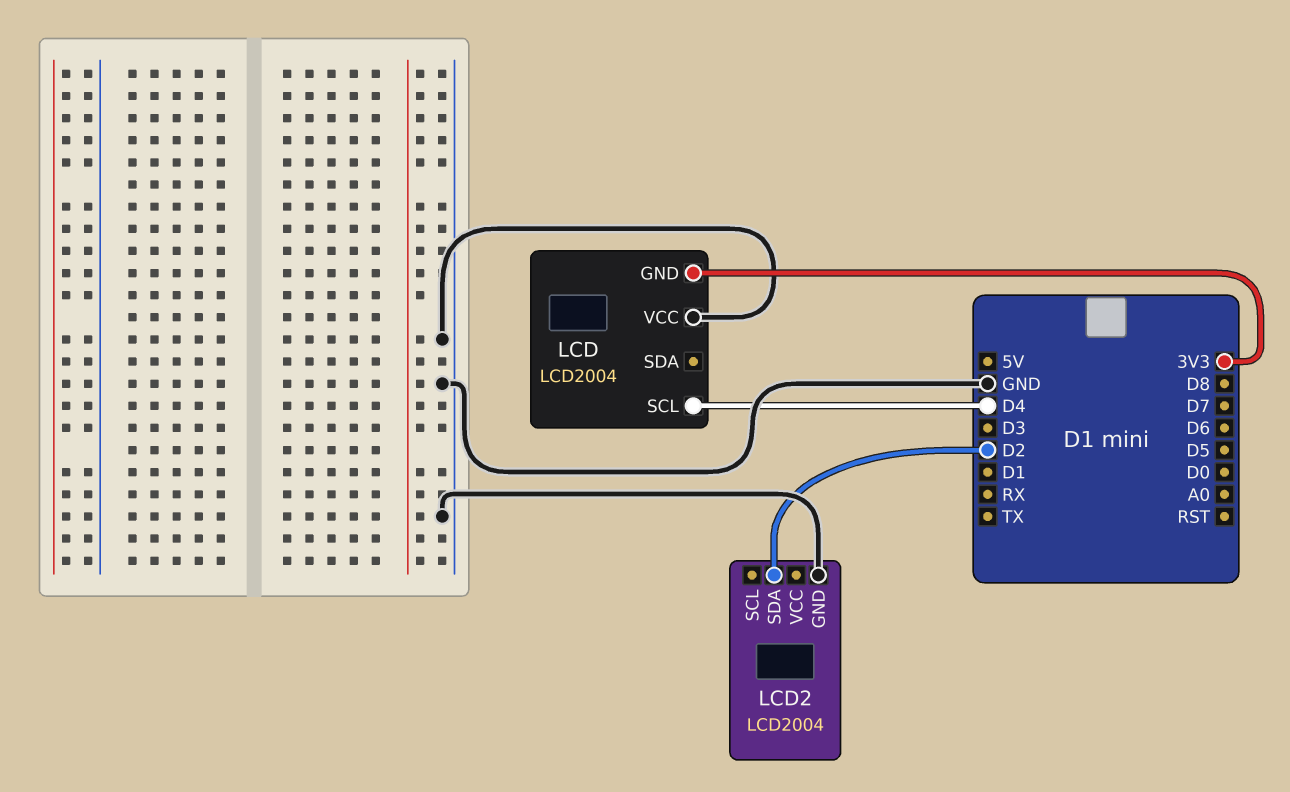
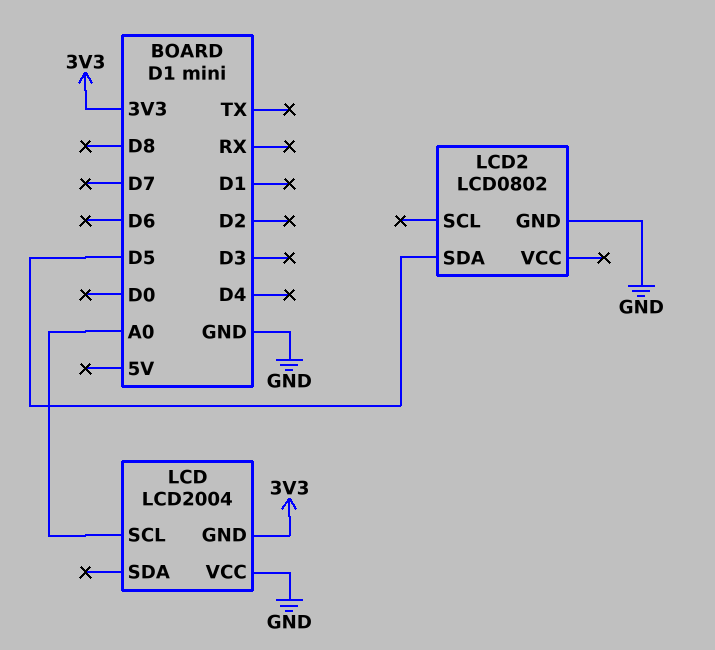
LCD pin SCL: D4 -> A0
LCD2: LCD2004 -> LCD0802
LCD2 pin SDA: D2 -> D5

